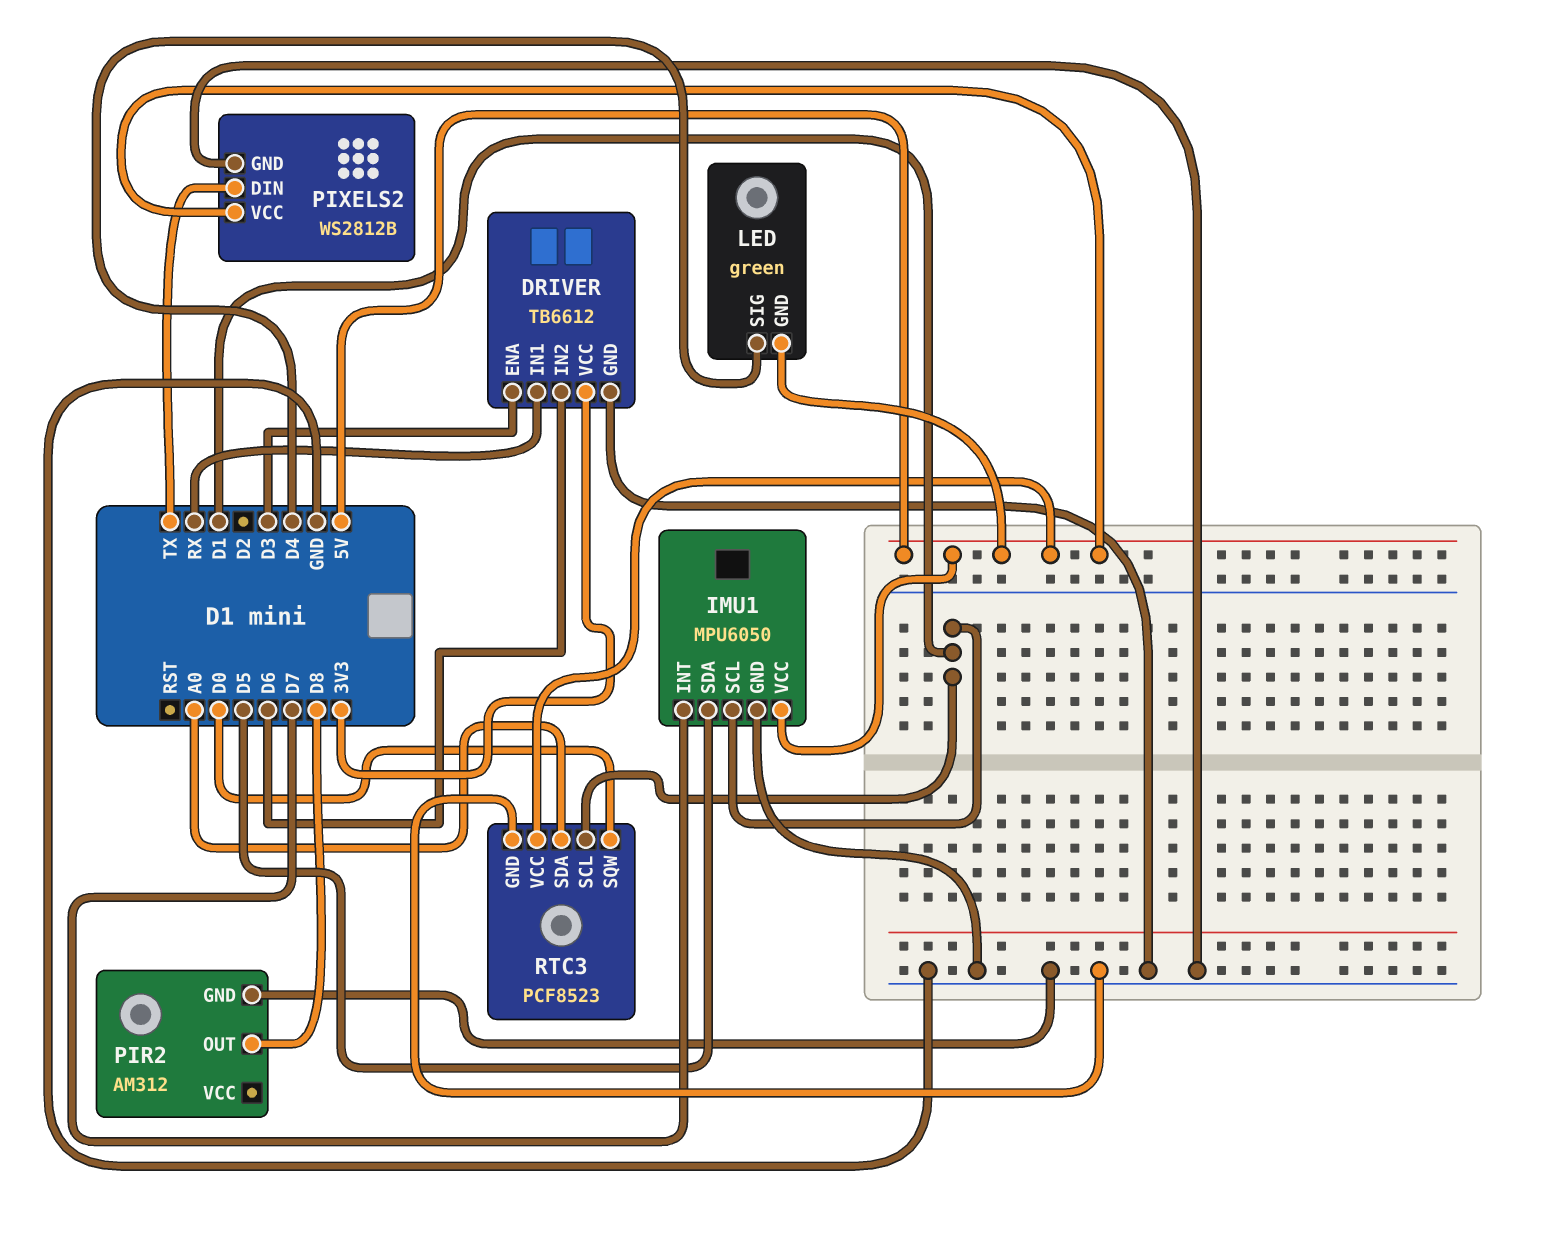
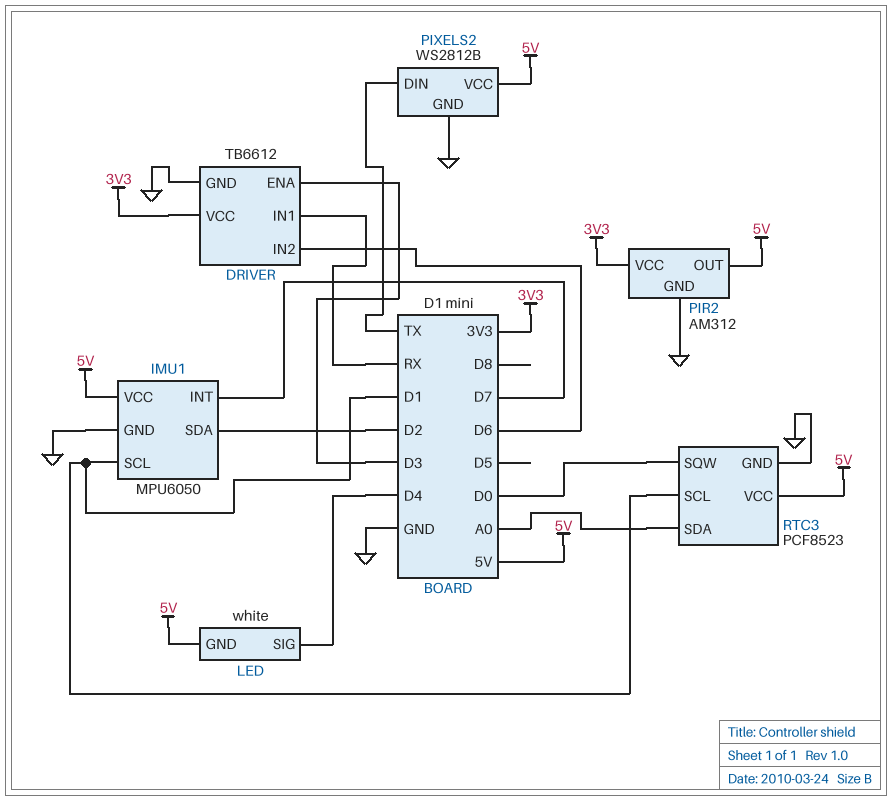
IMU1 pin SDA: D5 -> D2
LED: green -> white
PIR2 pin OUT: D8 -> 5V
PIR2 pin VCC: none -> 3V3

